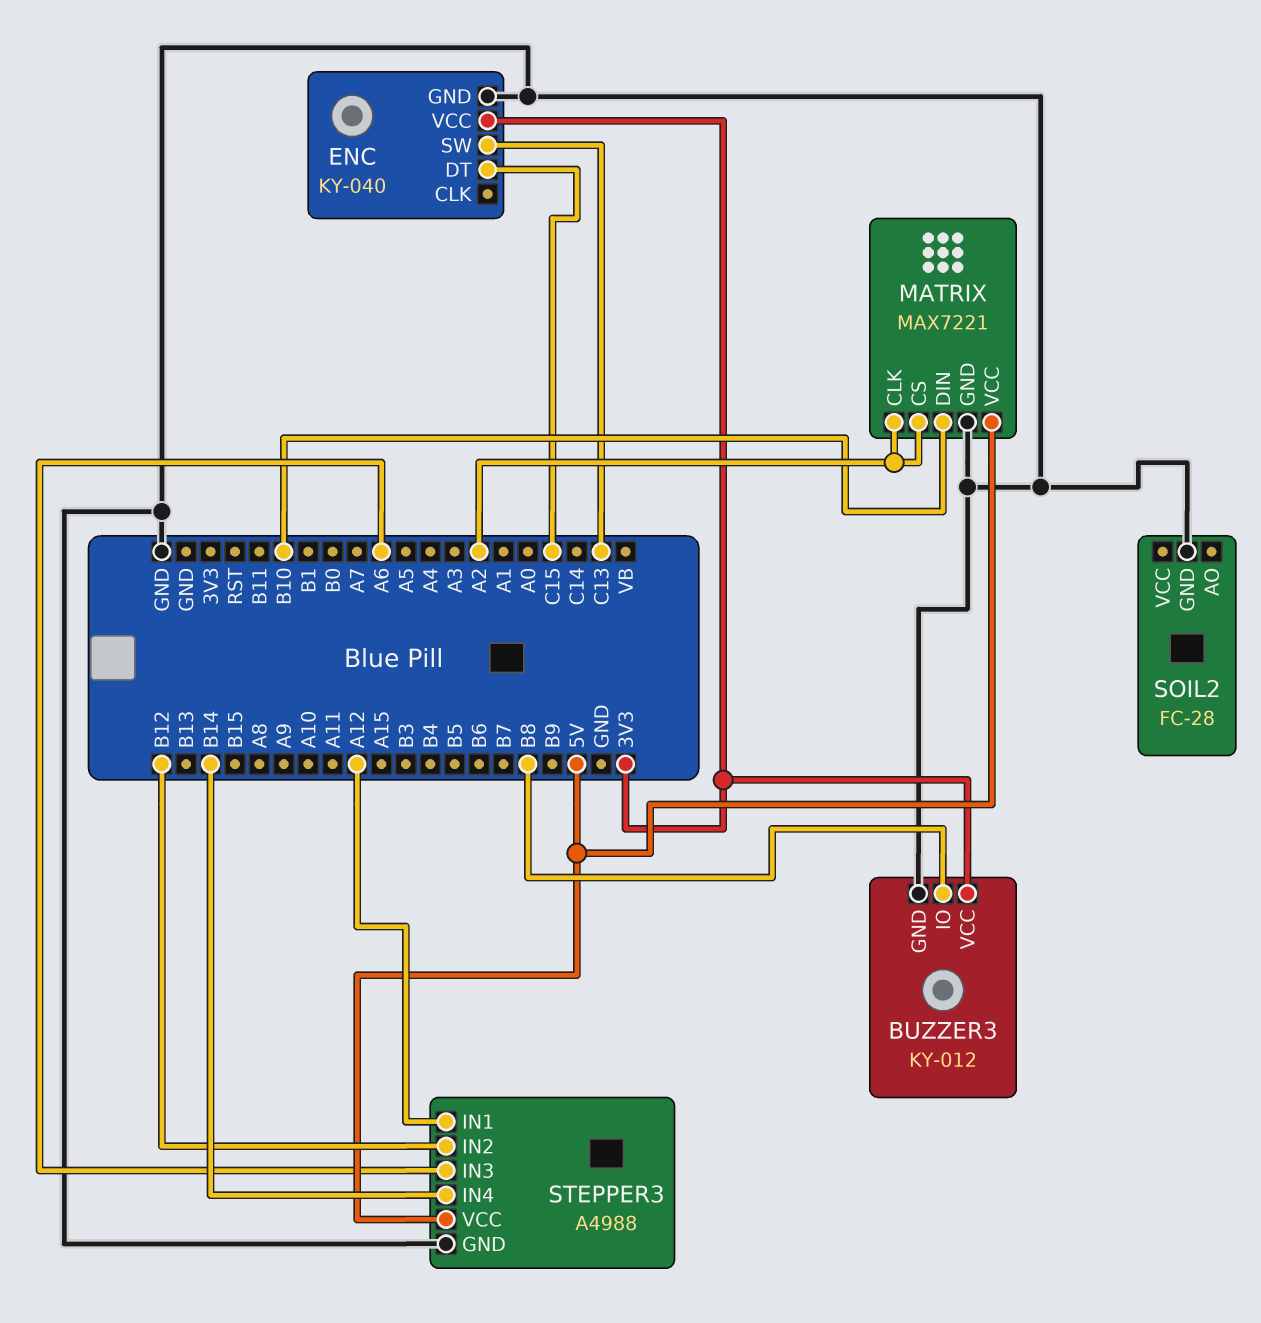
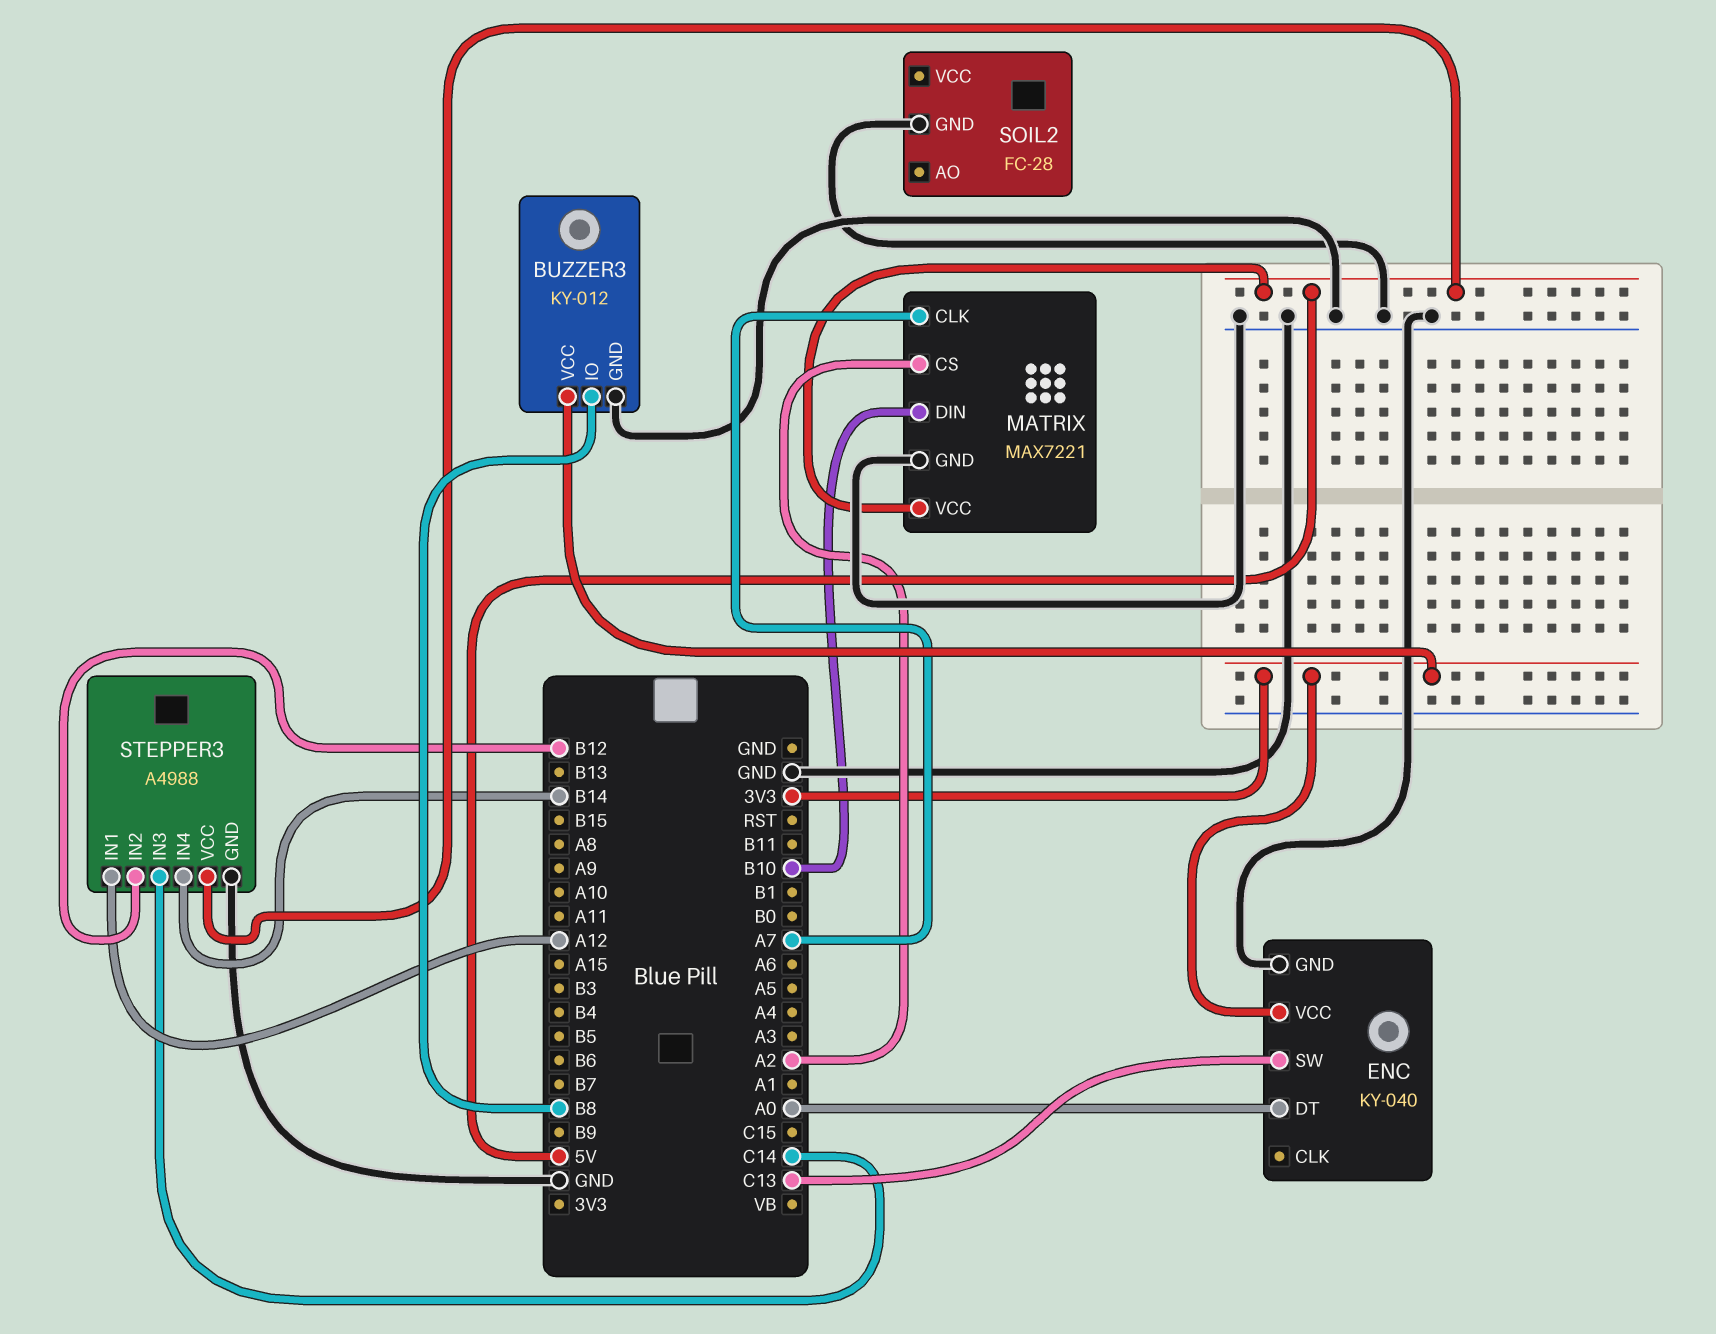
ENC pin DT: C15 -> A0
MATRIX pin CLK: A2 -> A7
STEPPER3 pin IN3: A6 -> C14

